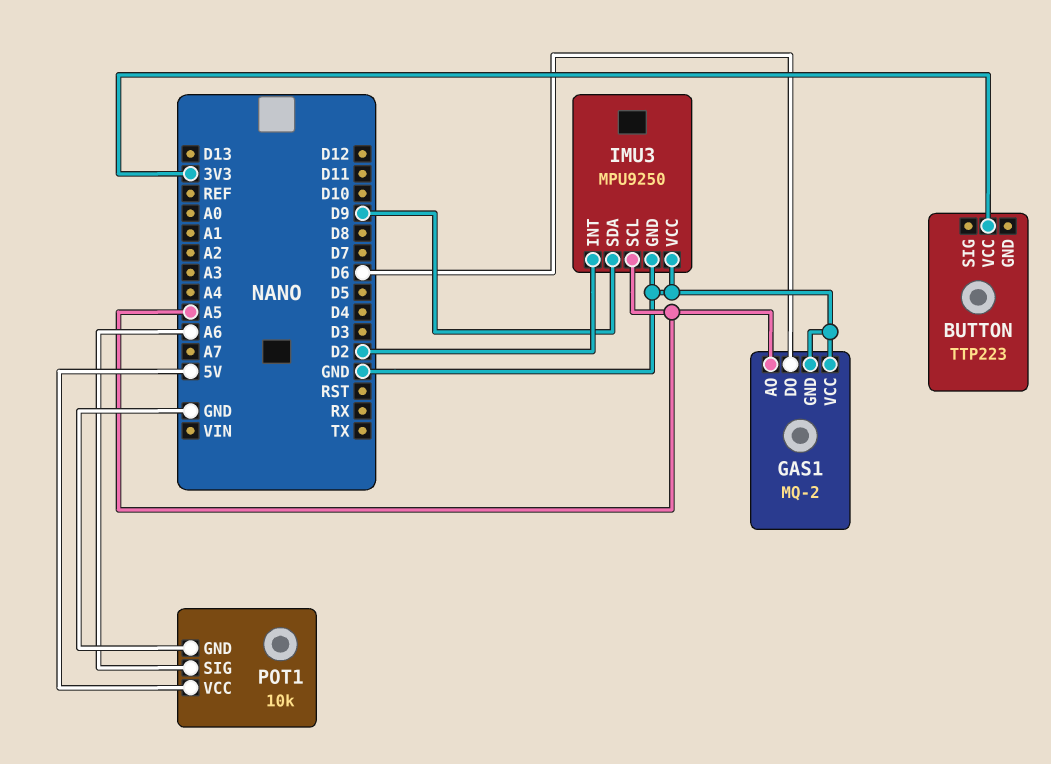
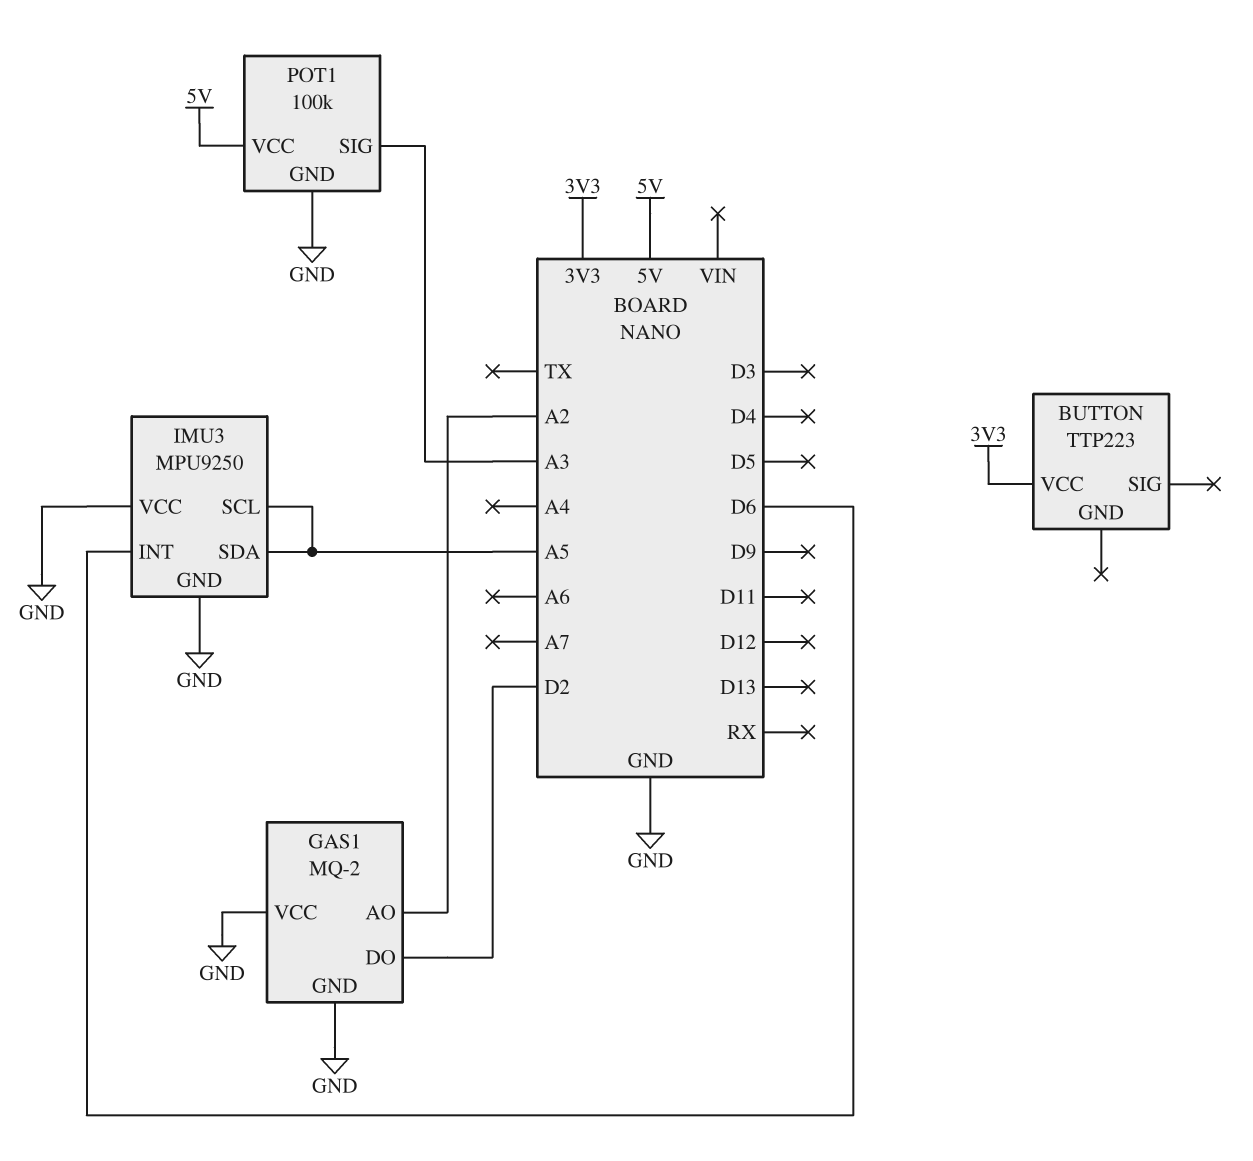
GAS1 pin AO: A5 -> A2
GAS1 pin DO: D6 -> D2
IMU3 pin INT: D2 -> D6
IMU3 pin SDA: D9 -> A5
POT1: 10k -> 100k
POT1 pin SIG: A6 -> A3

